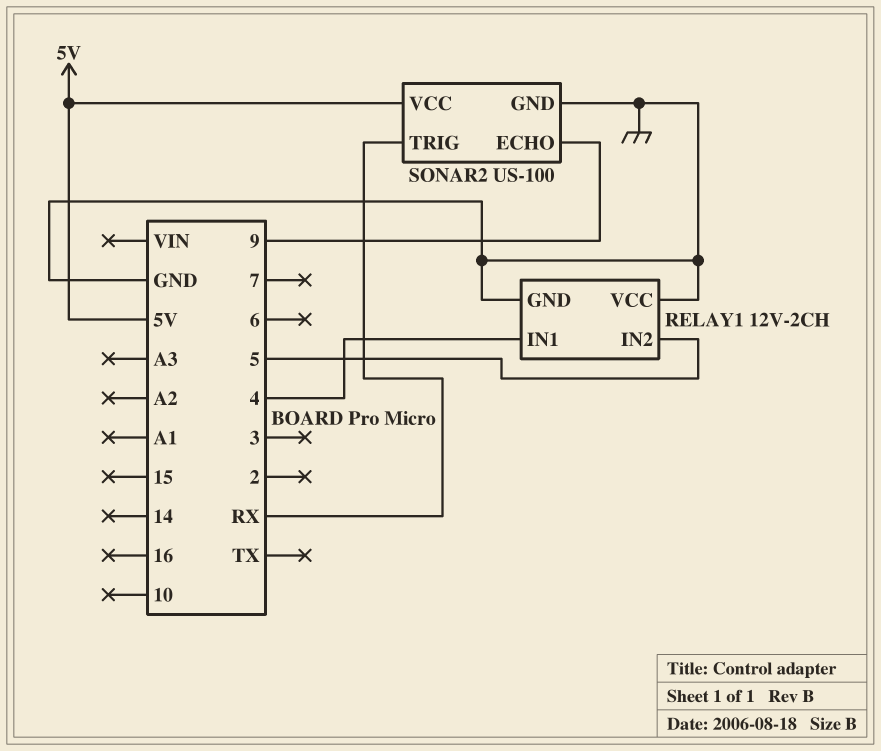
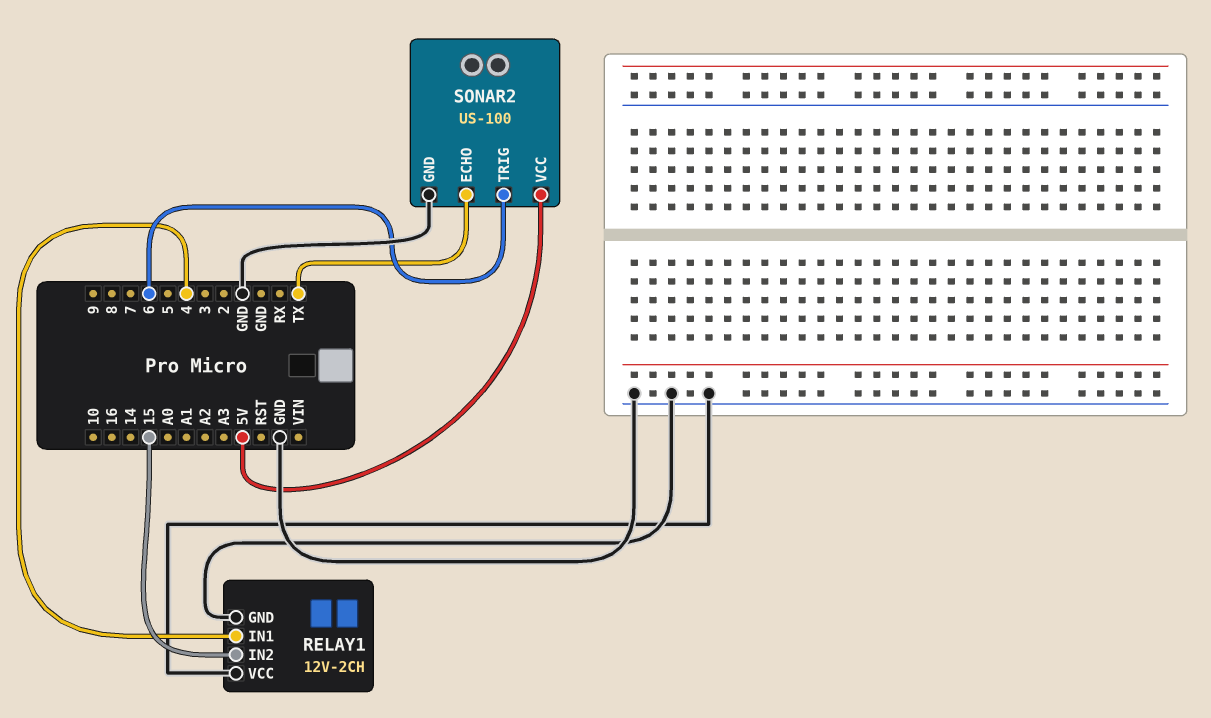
RELAY1 pin IN2: 5 -> 15
SONAR2 pin ECHO: 9 -> TX
SONAR2 pin TRIG: RX -> 6

